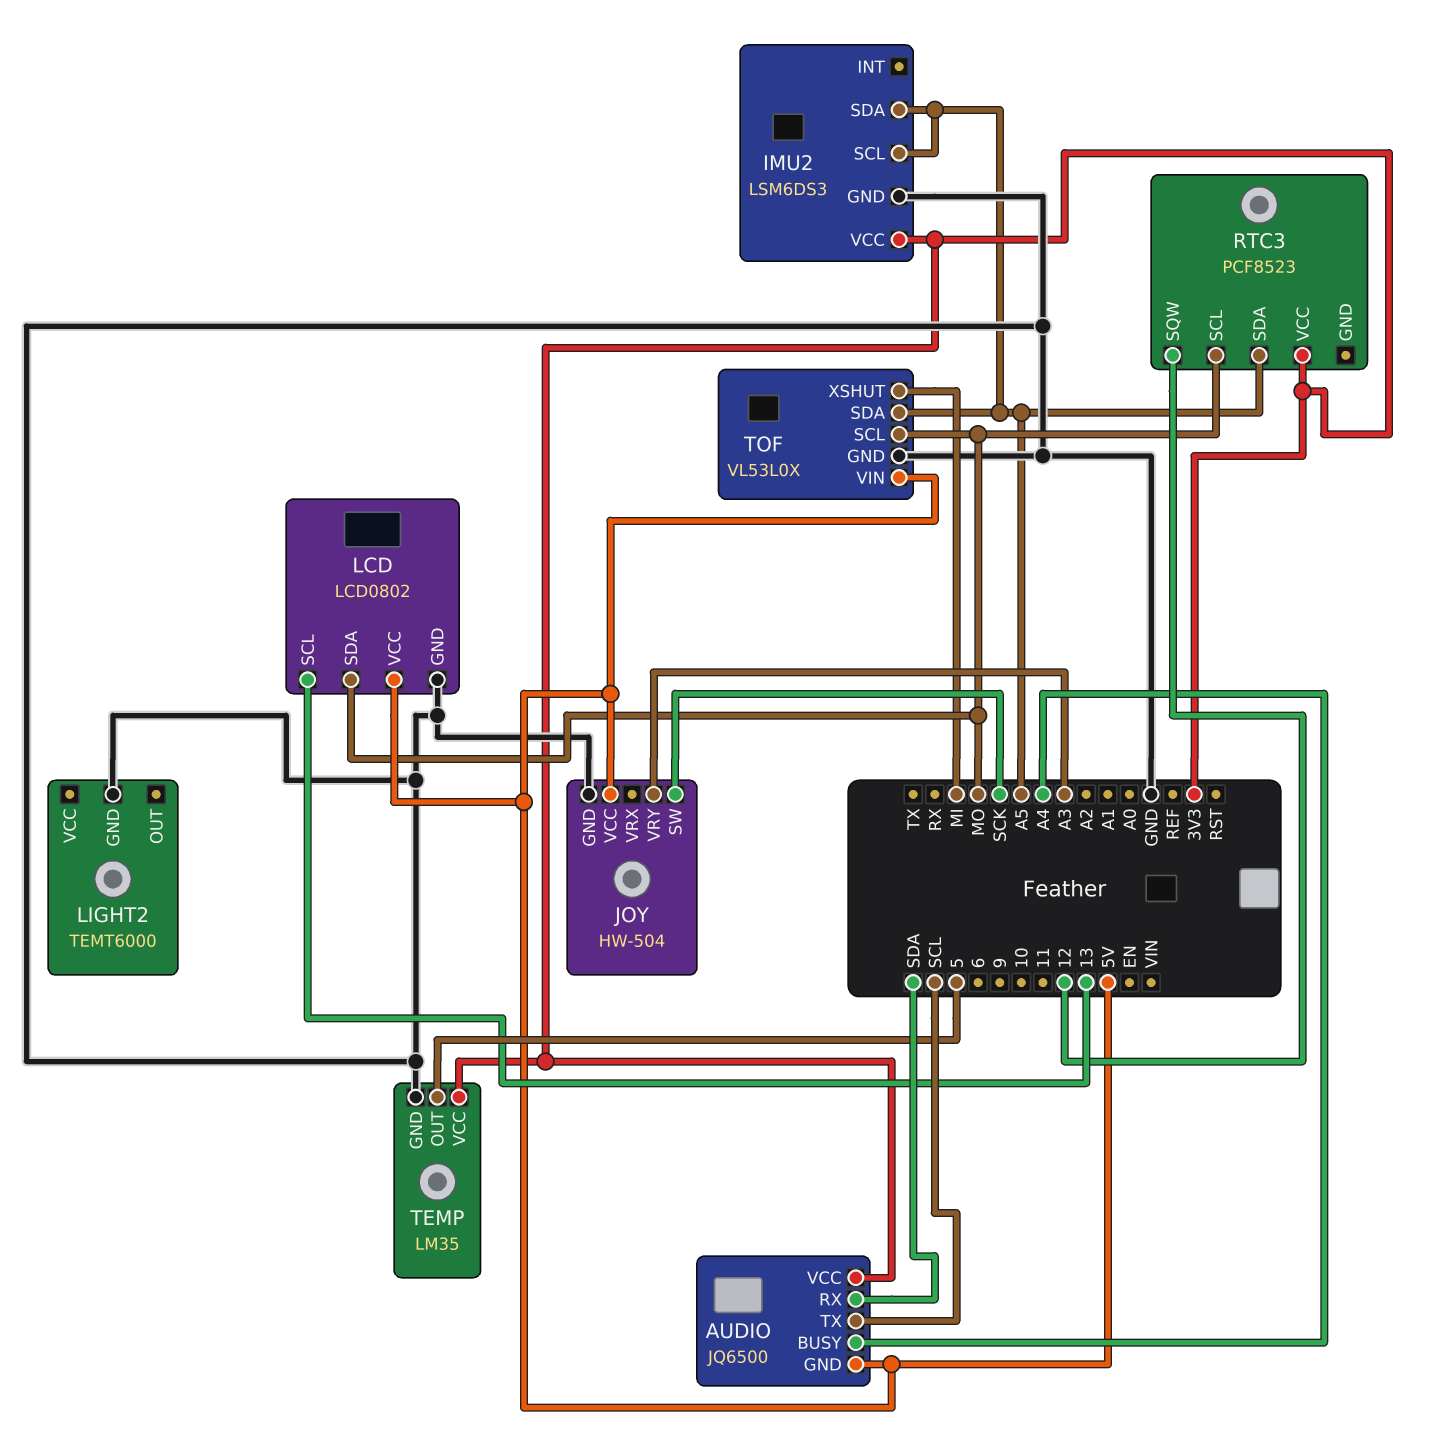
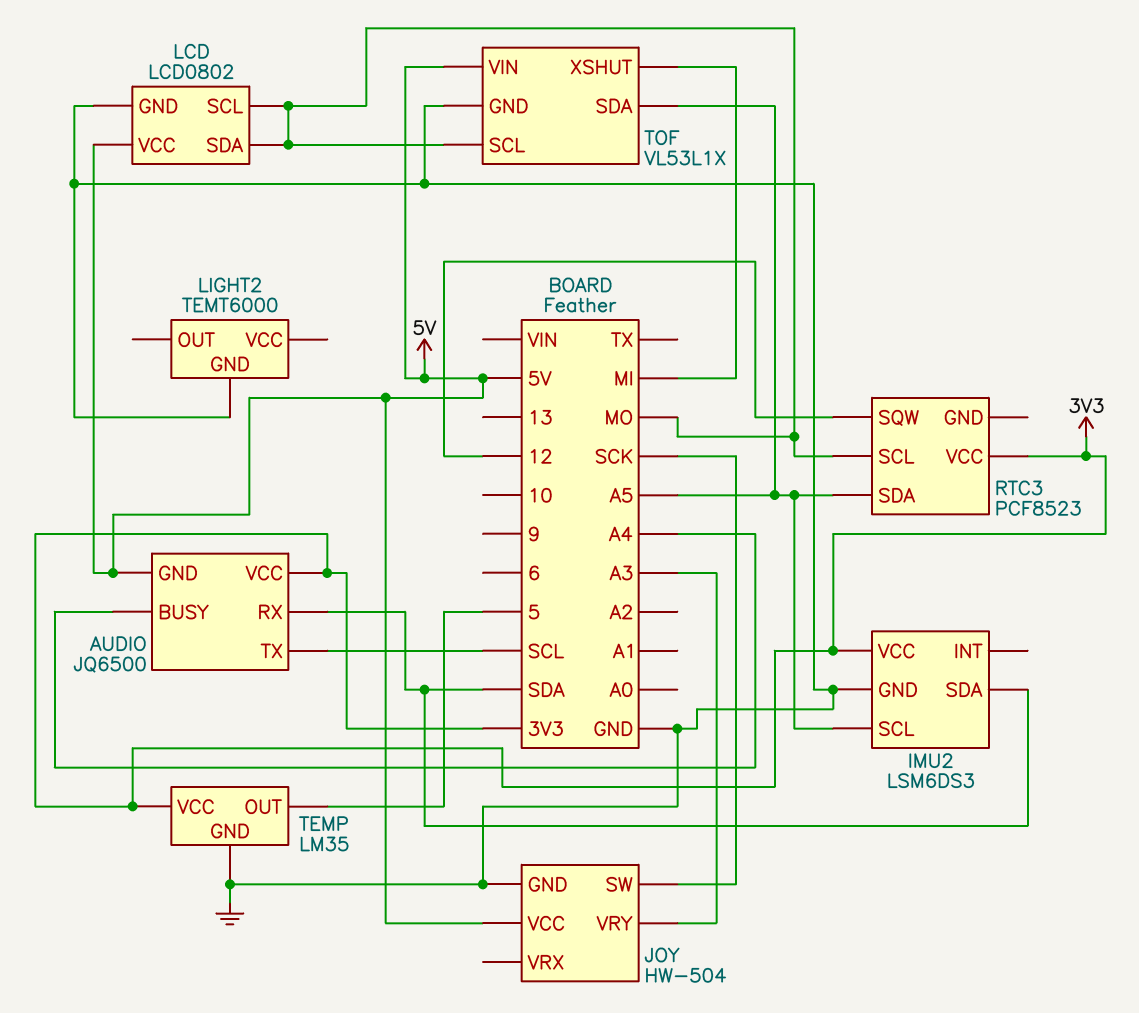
IMU2 pin SDA: A5 -> SDA
LCD pin SCL: 13 -> MO
TOF: VL53L0X -> VL53L1X

